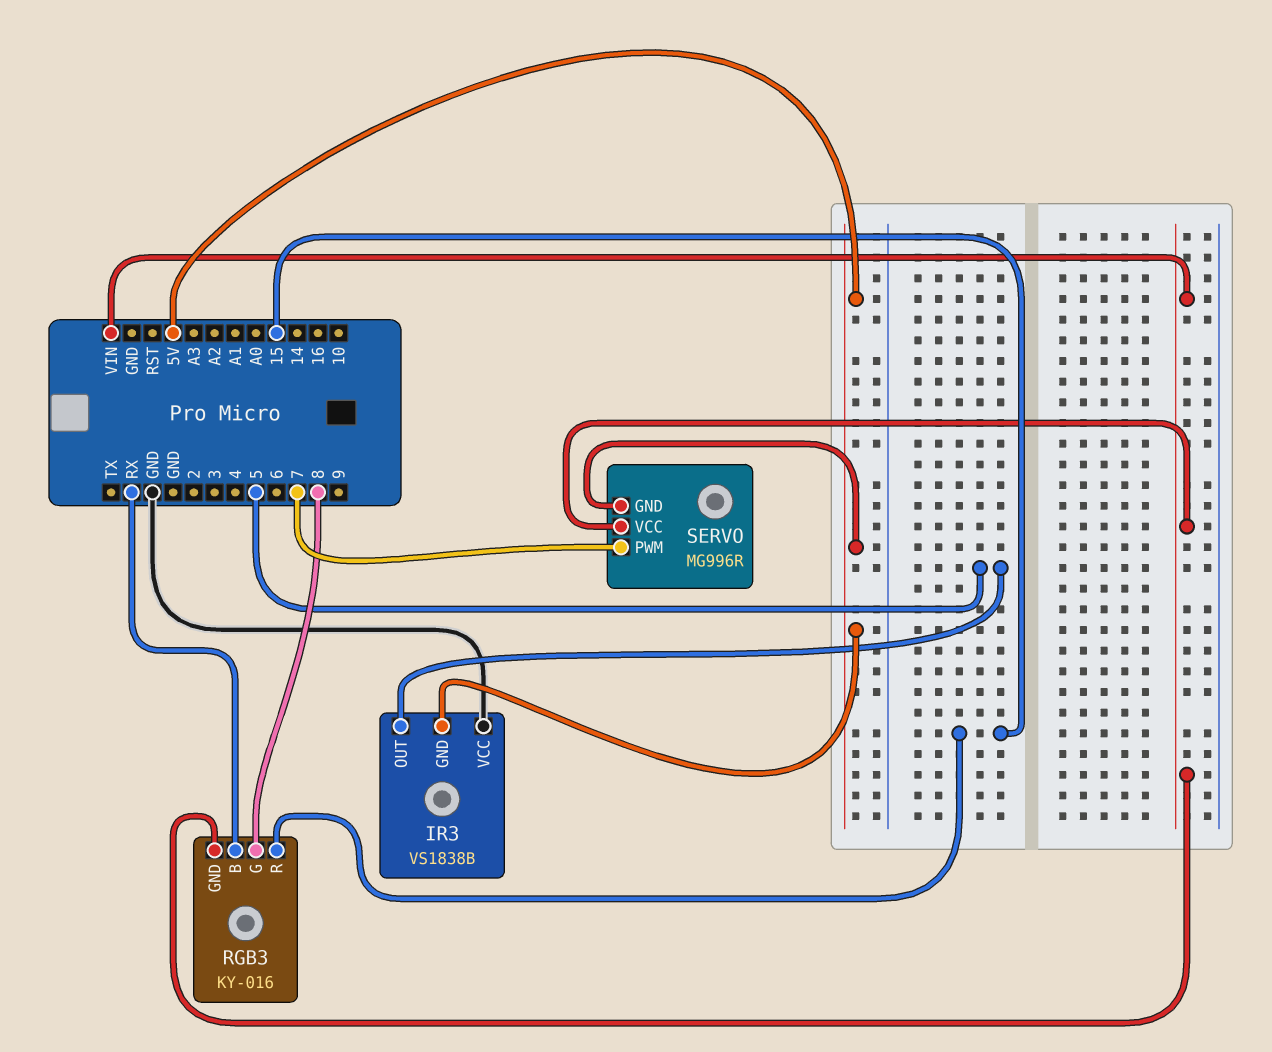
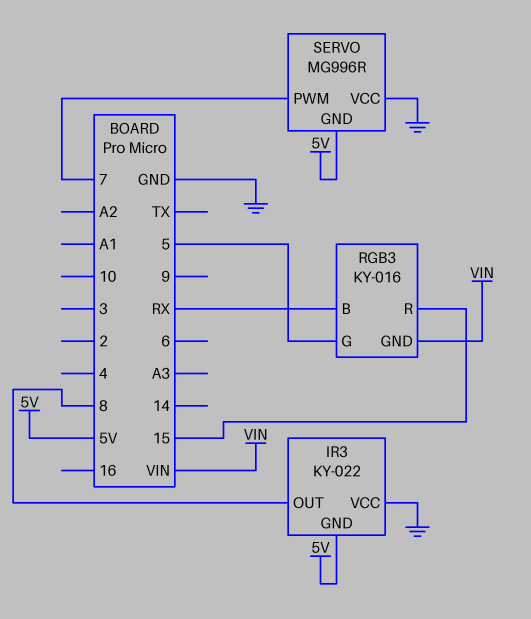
IR3: VS1838B -> KY-022
IR3 pin OUT: 5 -> 8
RGB3 pin G: 8 -> 5
SERVO pin VCC: VIN -> GND

